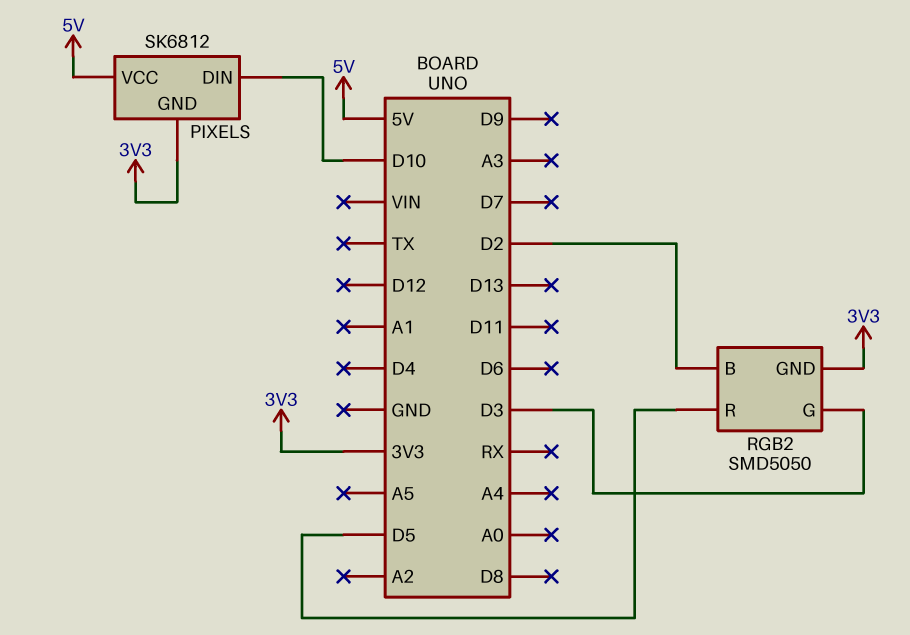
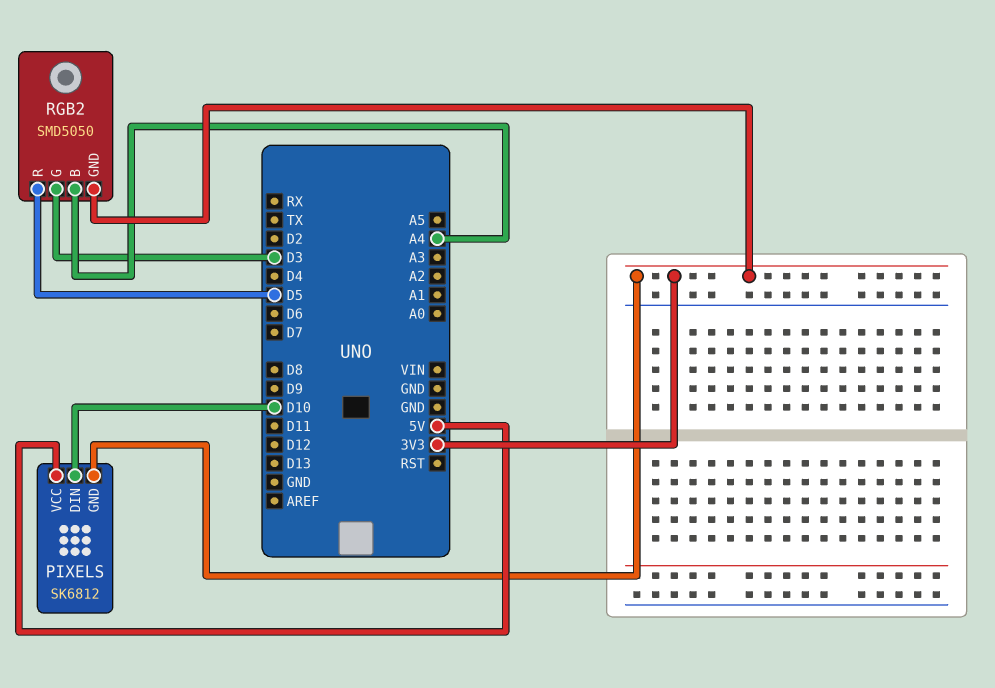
RGB2 pin B: D2 -> A4

